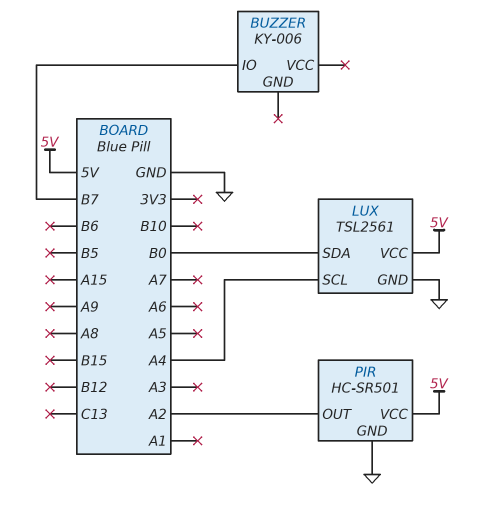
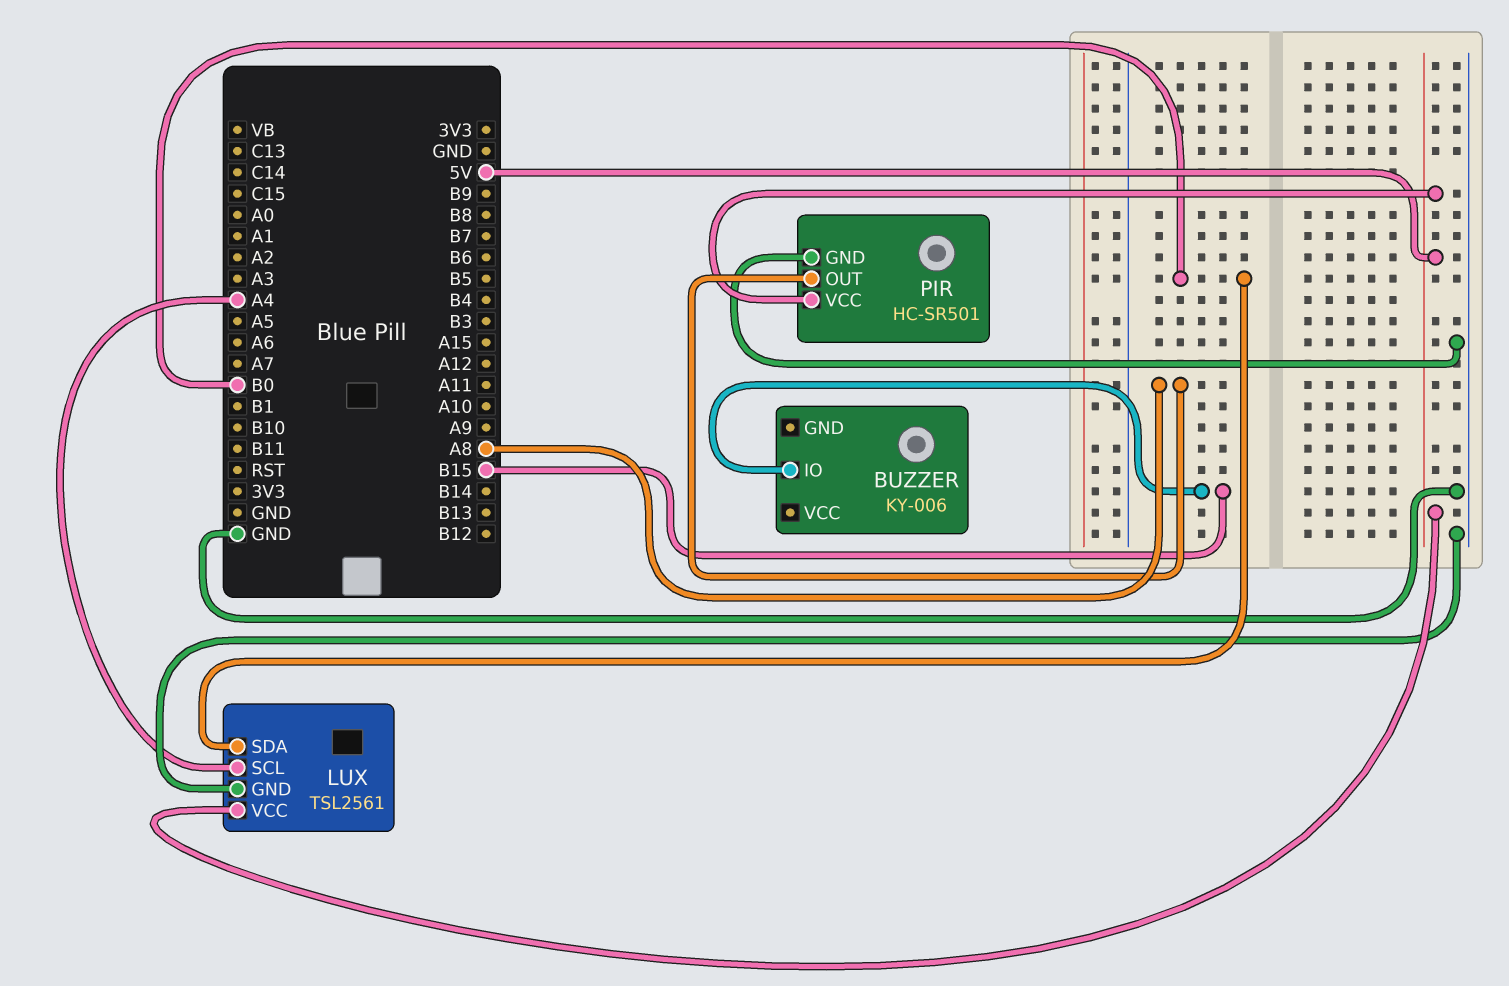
BUZZER pin IO: B7 -> B15
PIR pin OUT: A2 -> A8

